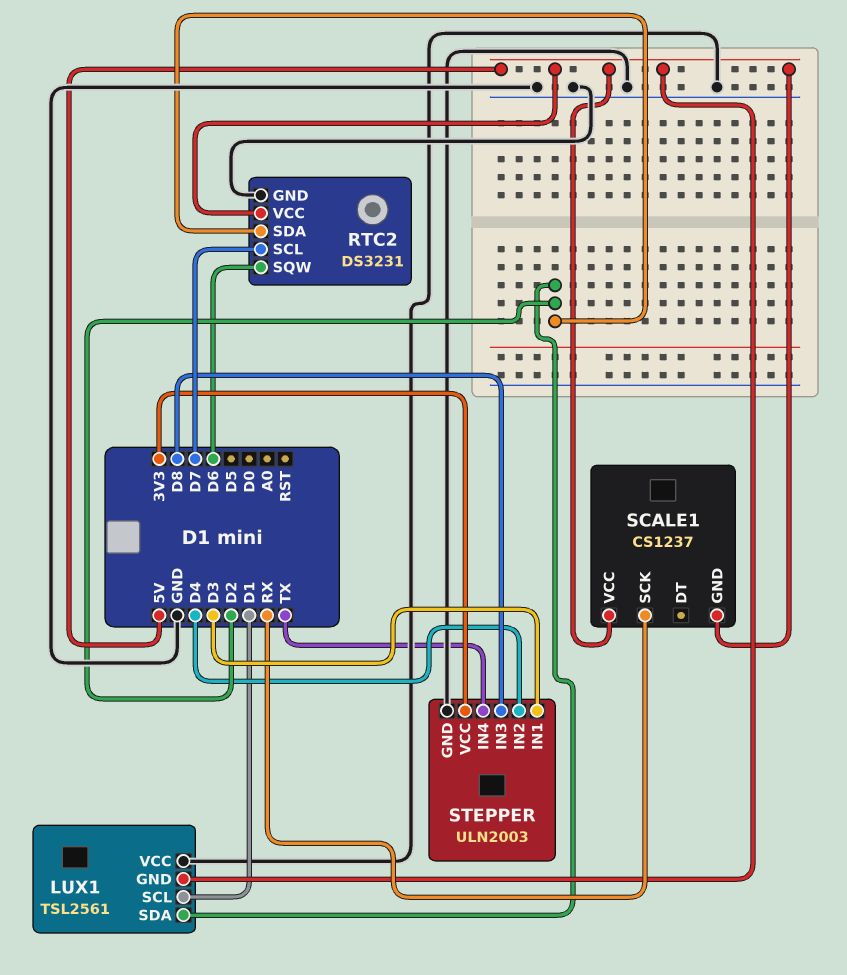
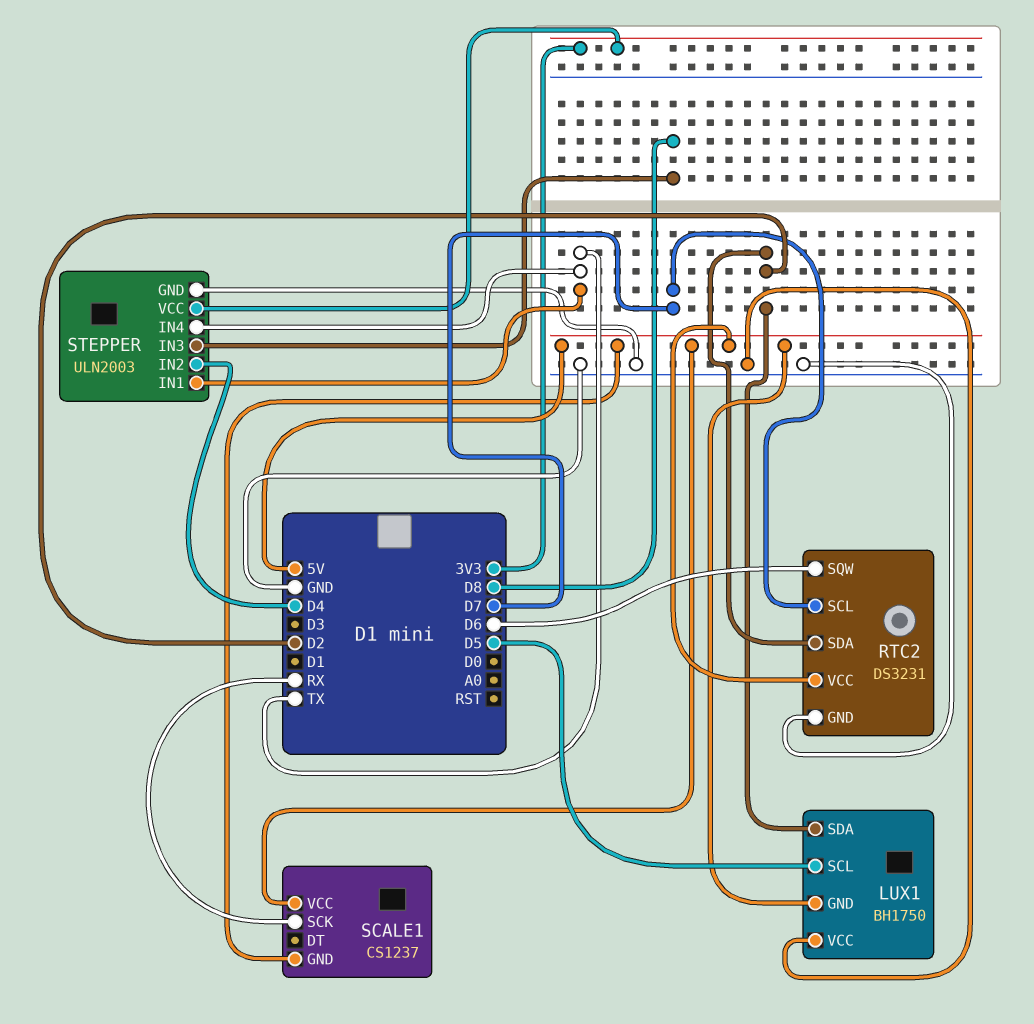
LUX1: TSL2561 -> BH1750
LUX1 pin SCL: D1 -> D5
STEPPER pin IN1: D3 -> TX

